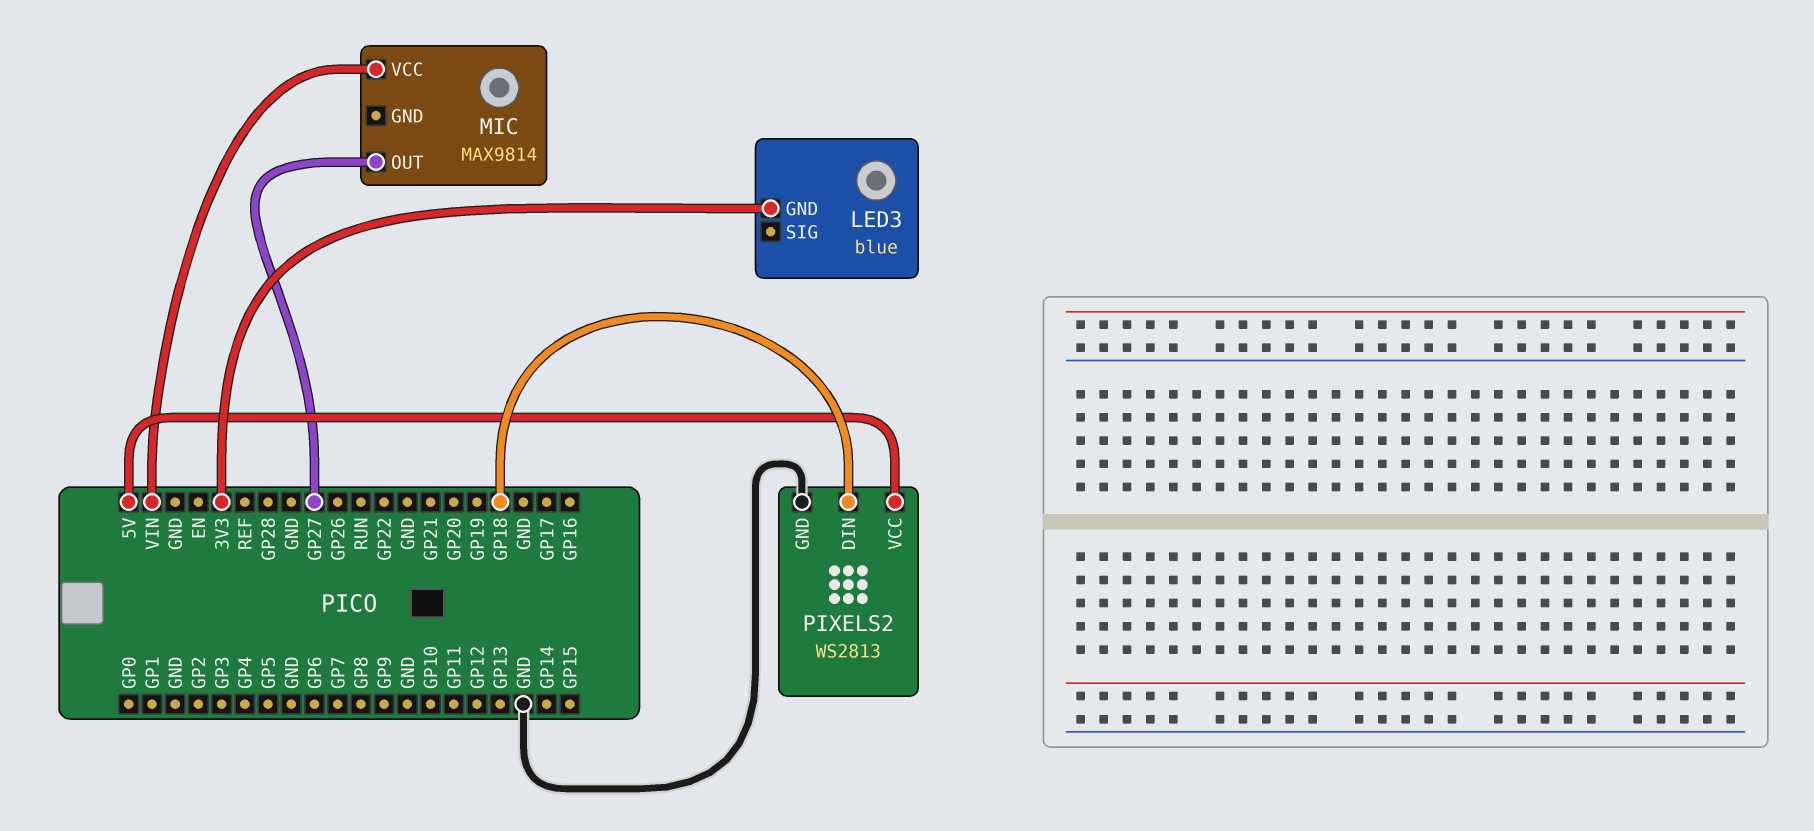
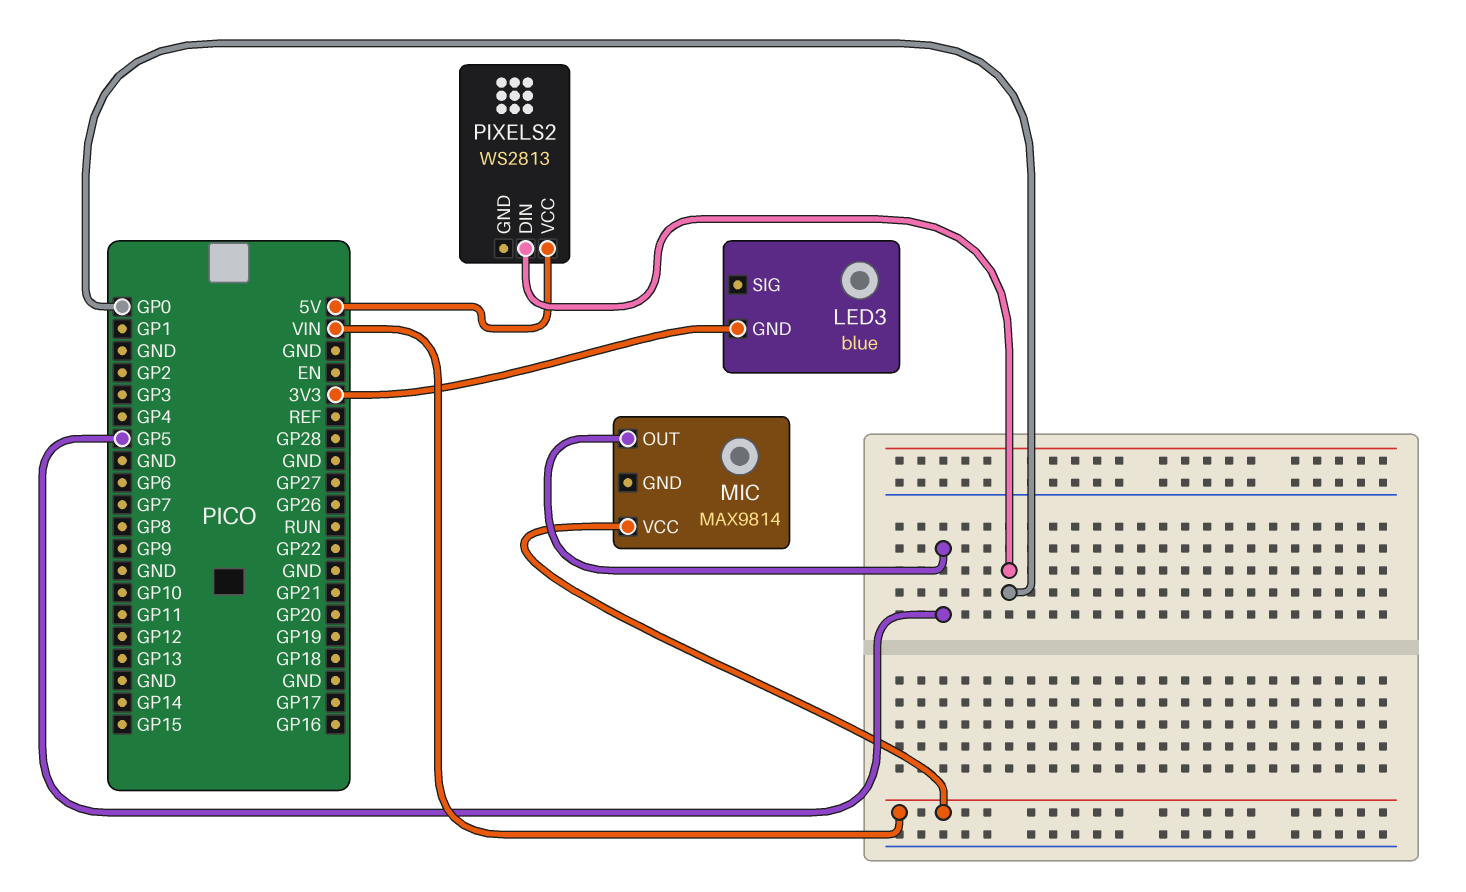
MIC pin OUT: GP27 -> GP5
PIXELS2 pin DIN: GP18 -> GP0
PIXELS2 pin GND: GND -> none

